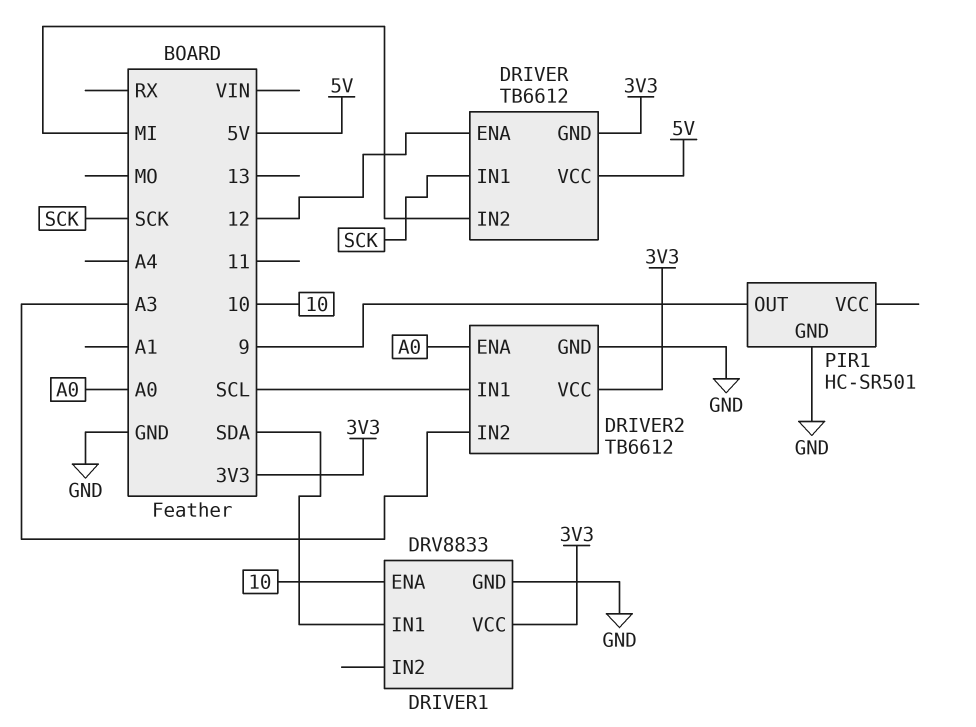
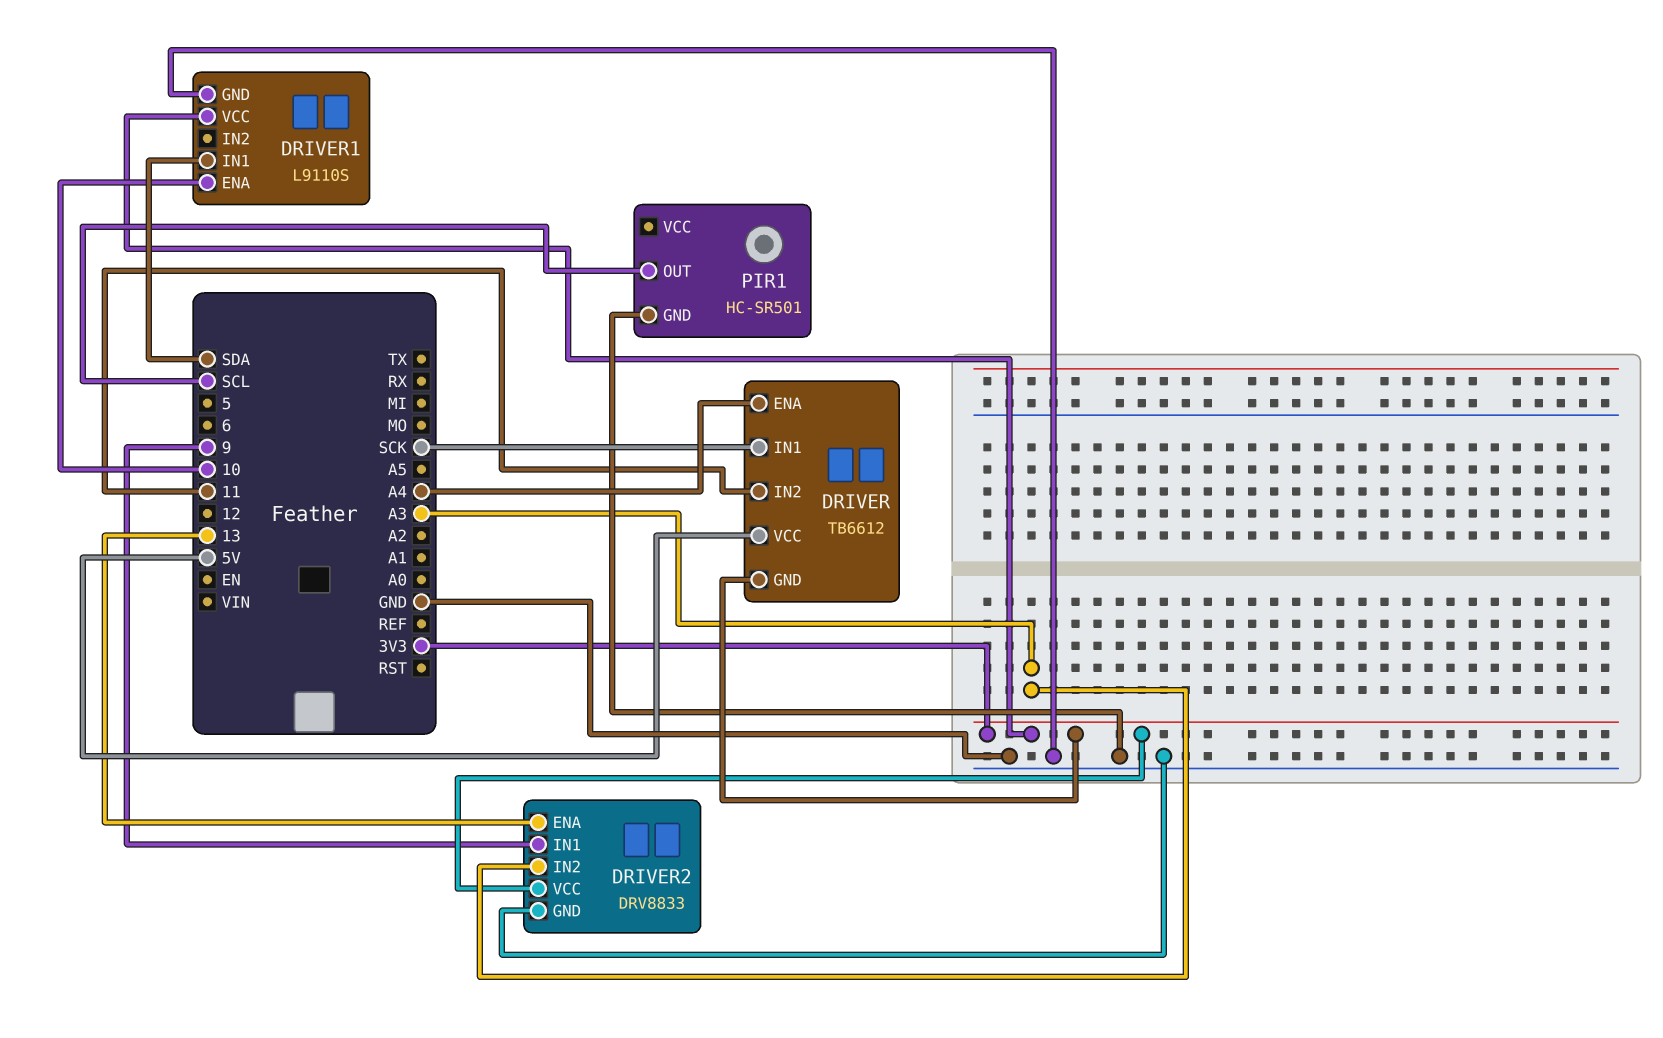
DRIVER pin ENA: 12 -> A4
DRIVER pin IN2: MI -> 11
DRIVER1: DRV8833 -> L9110S
DRIVER2: TB6612 -> DRV8833
DRIVER2 pin ENA: A0 -> 13
DRIVER2 pin IN1: SCL -> 9
PIR1 pin OUT: 9 -> SCL

